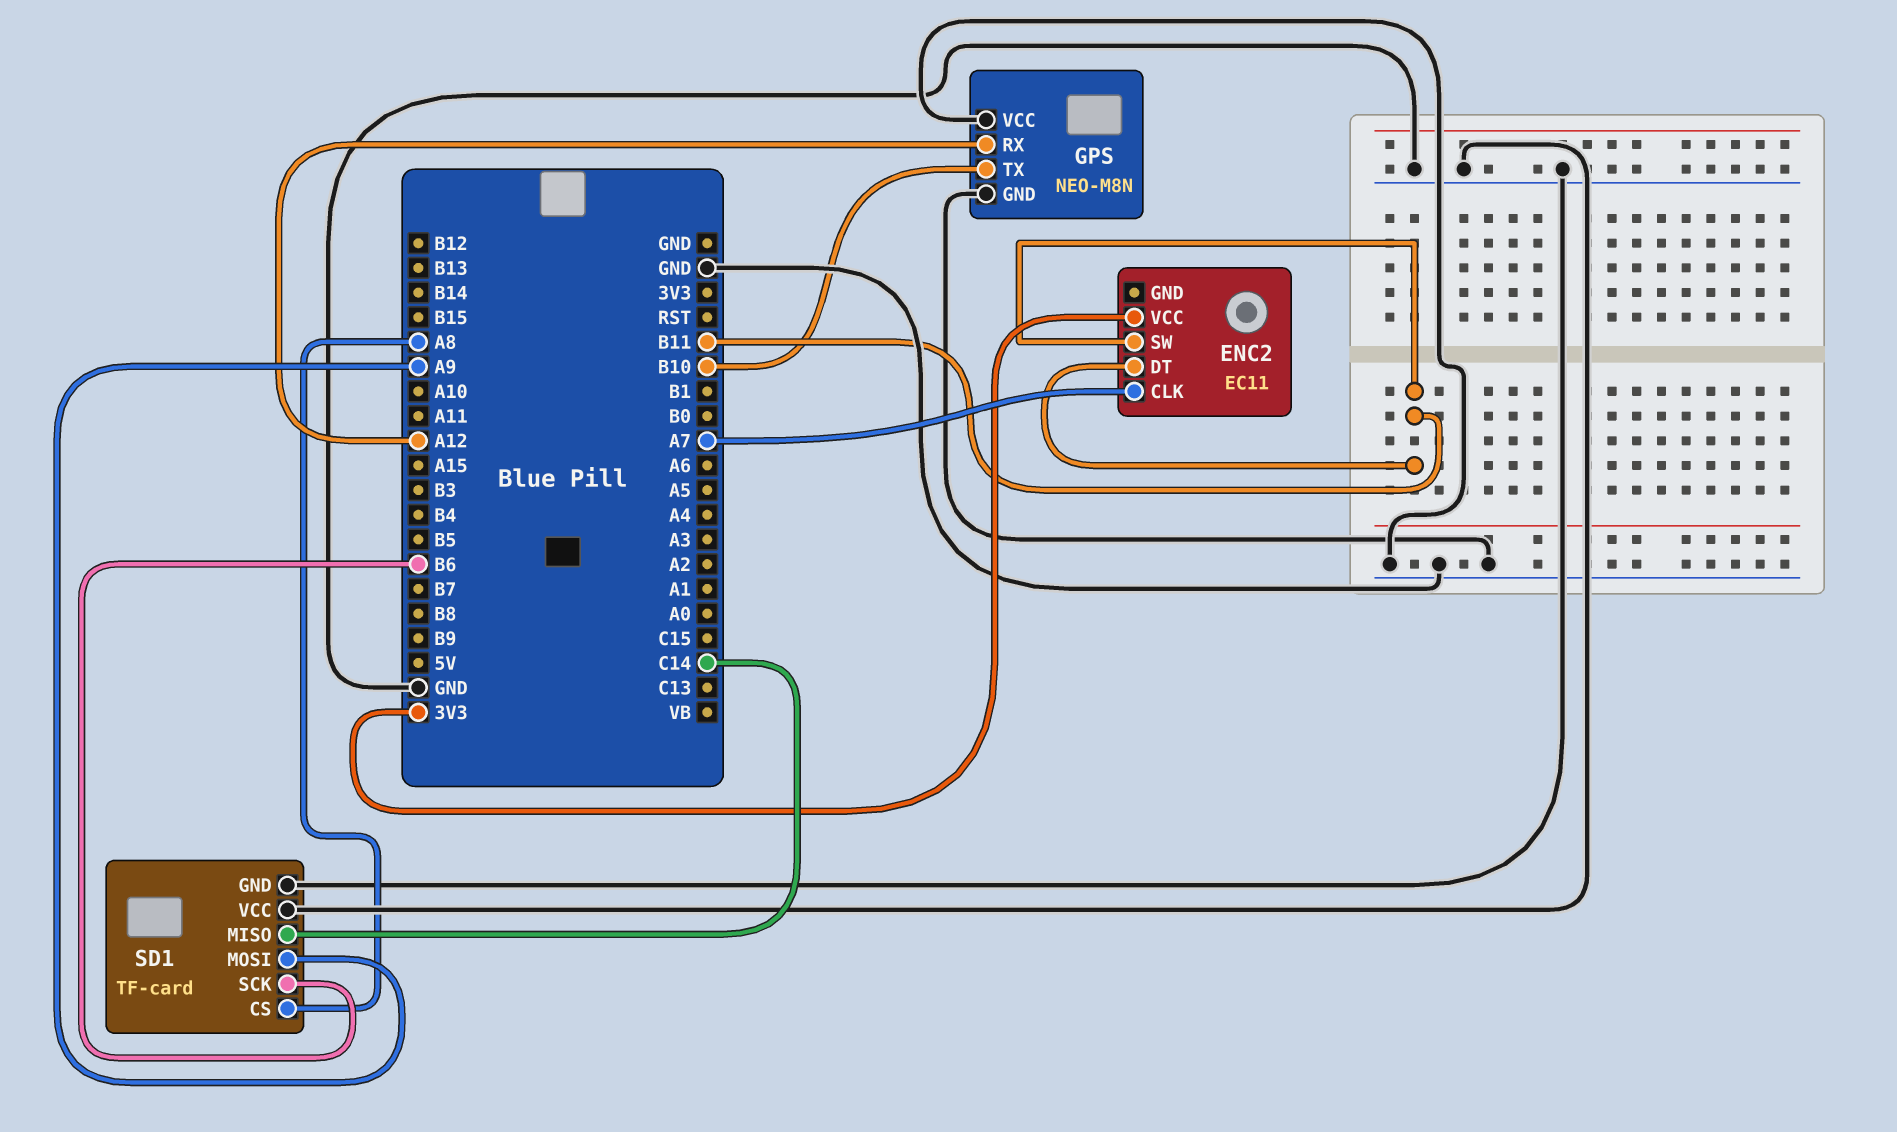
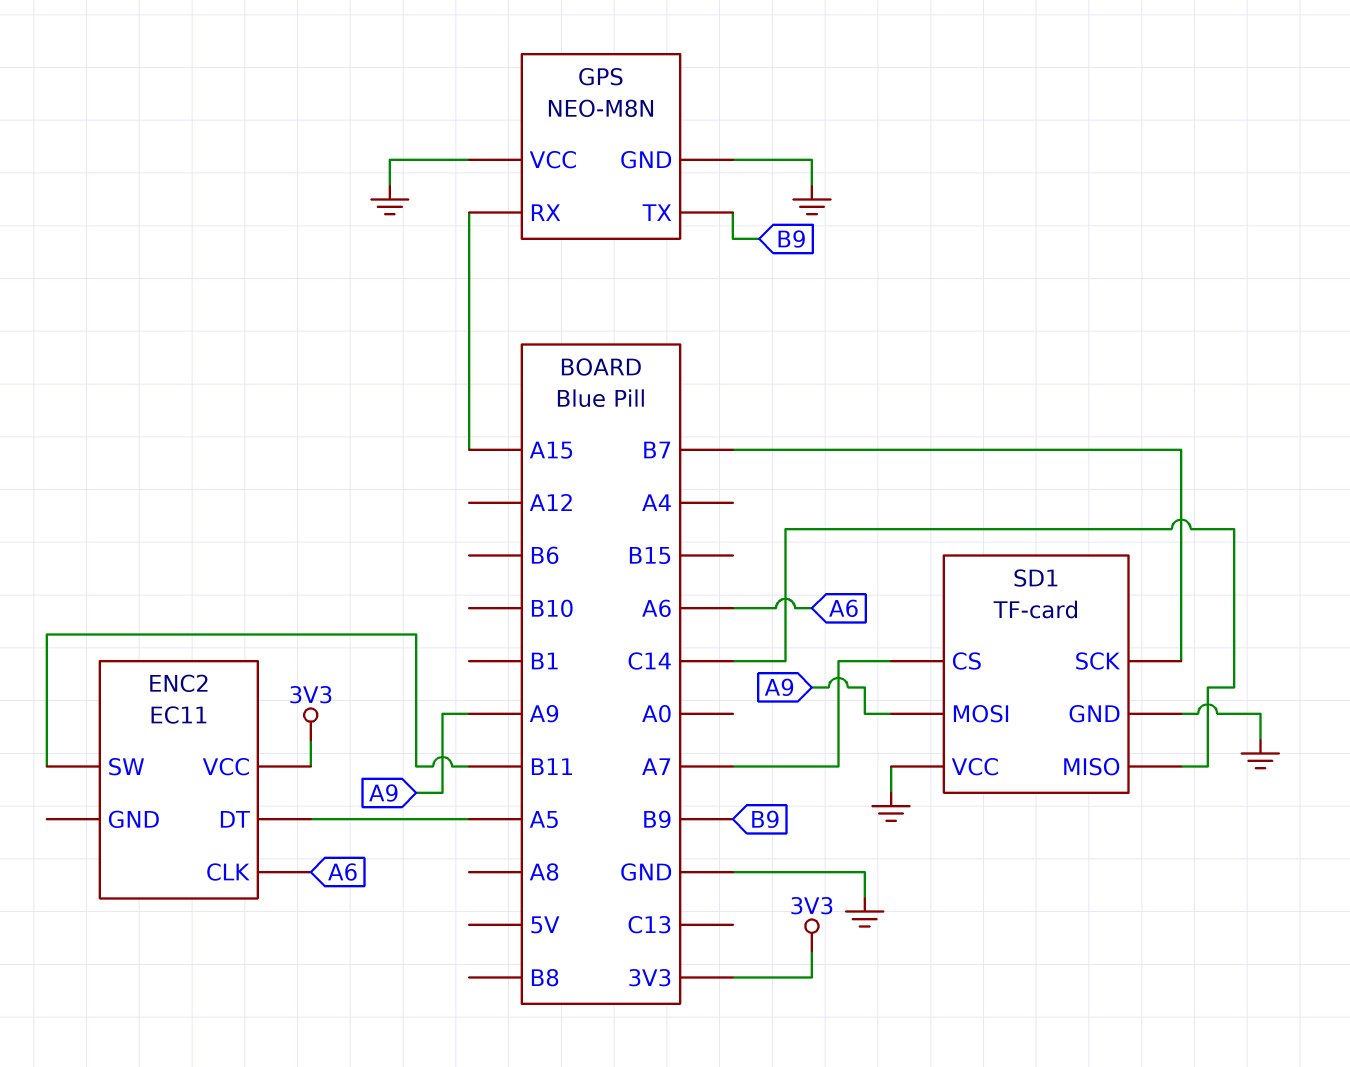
ENC2 pin CLK: A7 -> A6
ENC2 pin DT: B11 -> A5
GPS pin RX: A12 -> A15
GPS pin TX: B10 -> B9
SD1 pin CS: A8 -> A7
SD1 pin SCK: B6 -> B7

